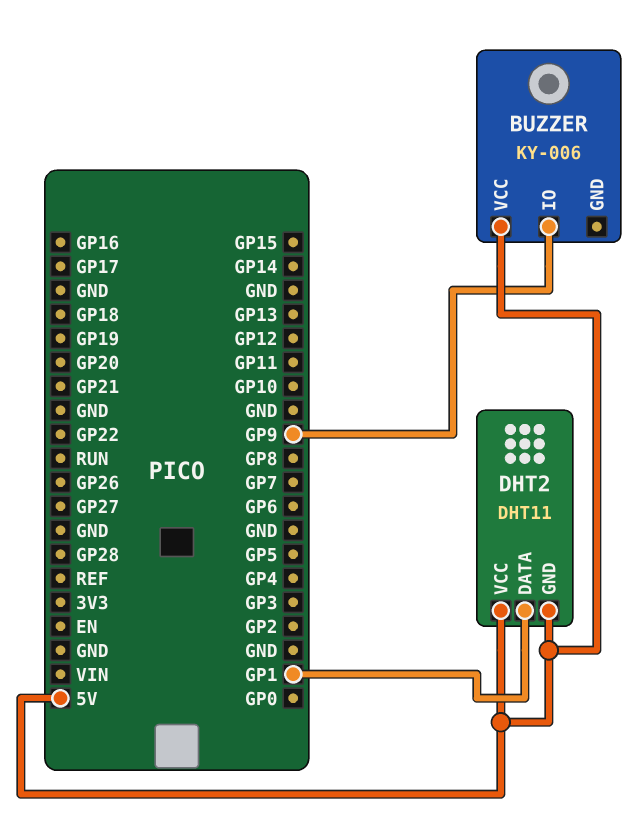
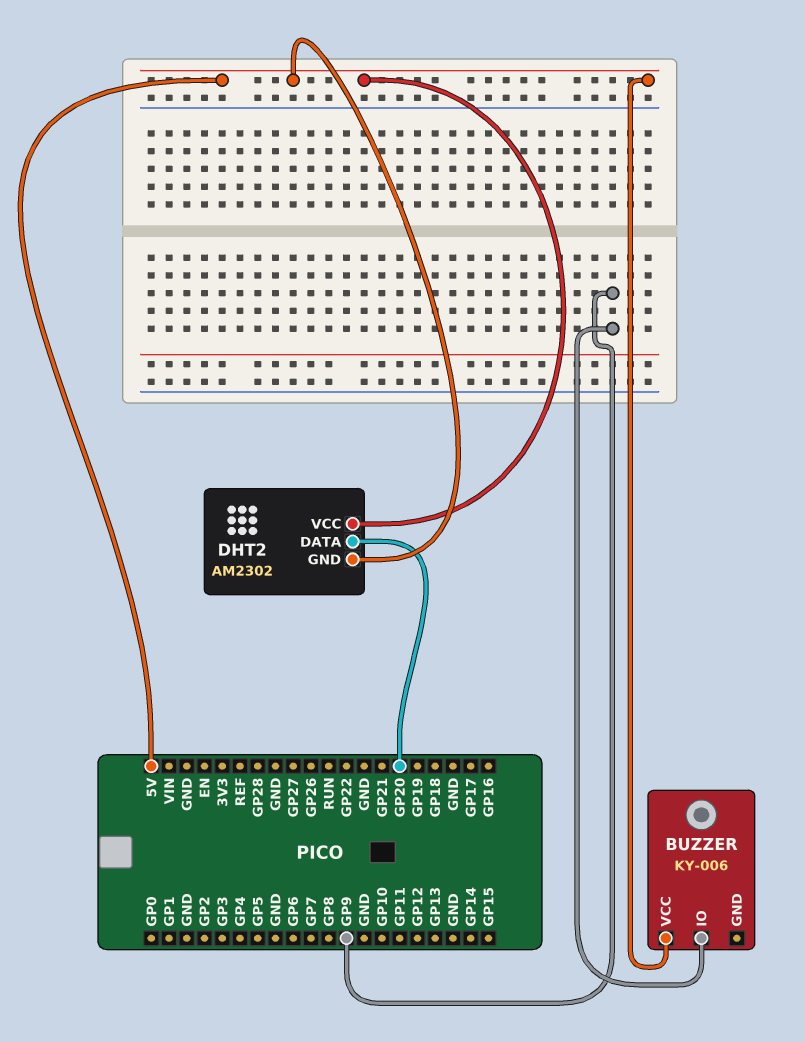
DHT2: DHT11 -> AM2302
DHT2 pin DATA: GP1 -> GP20

